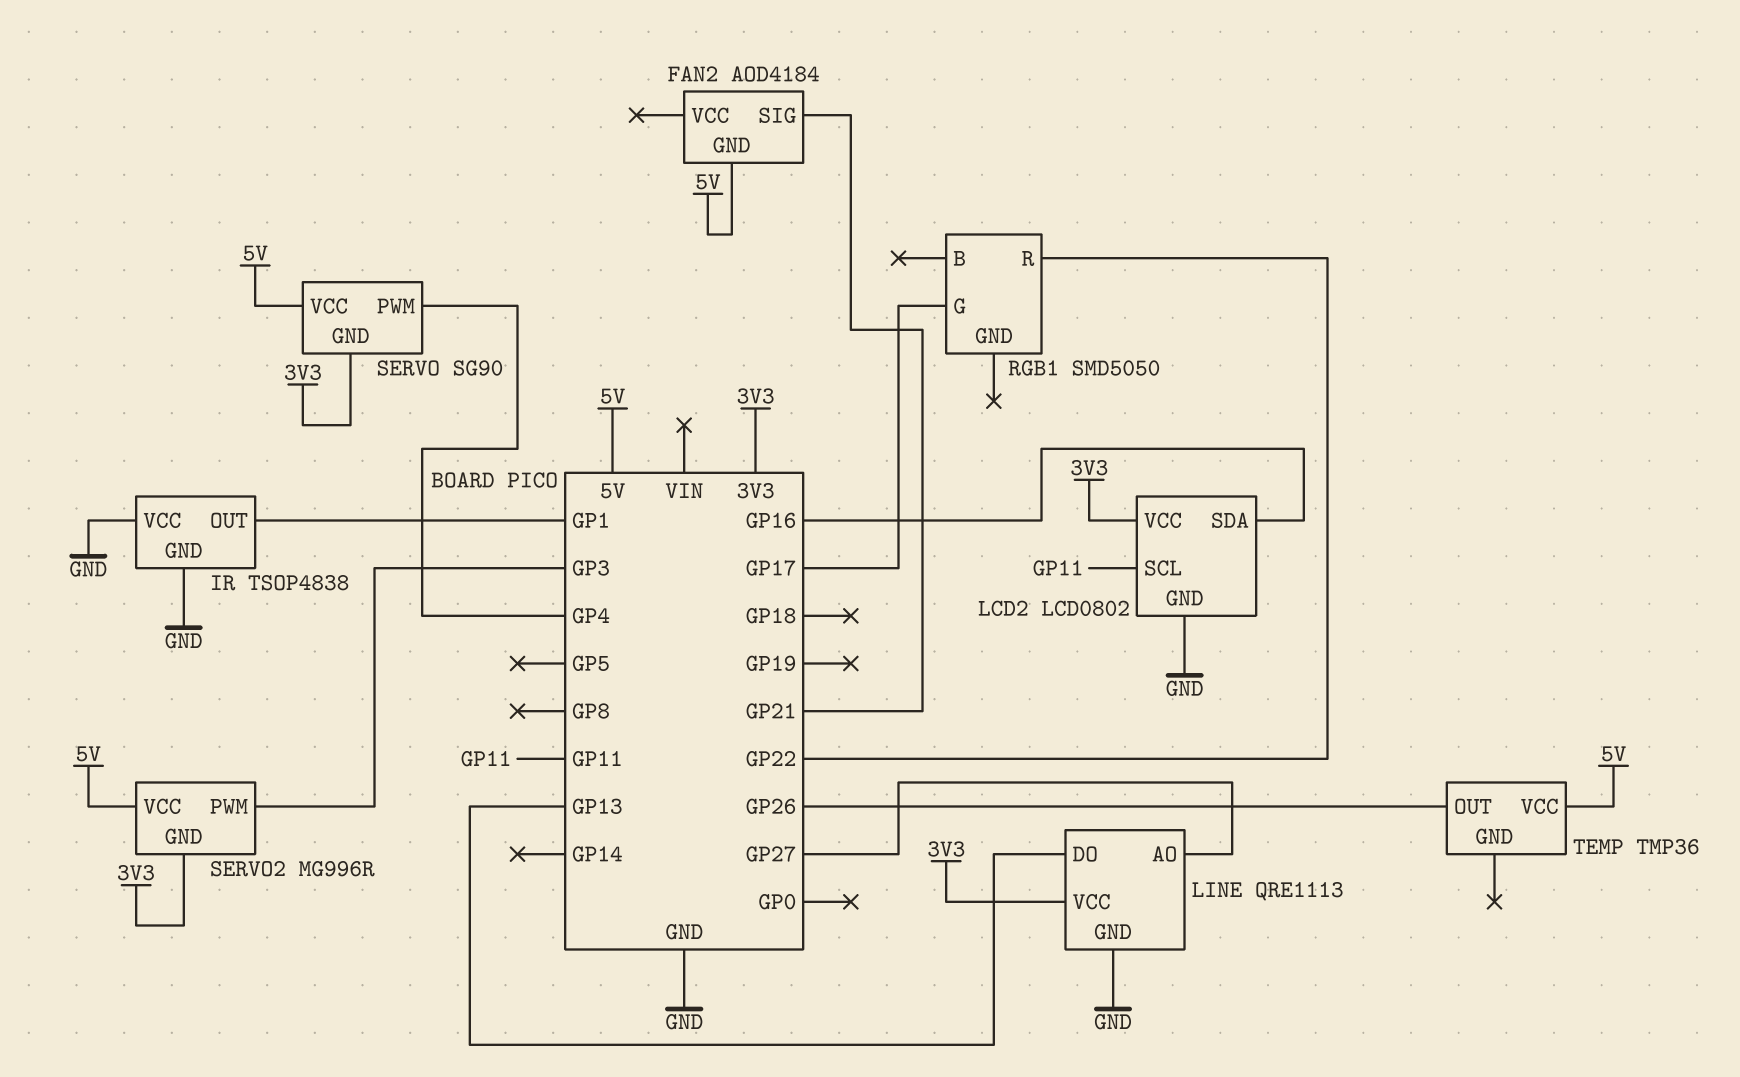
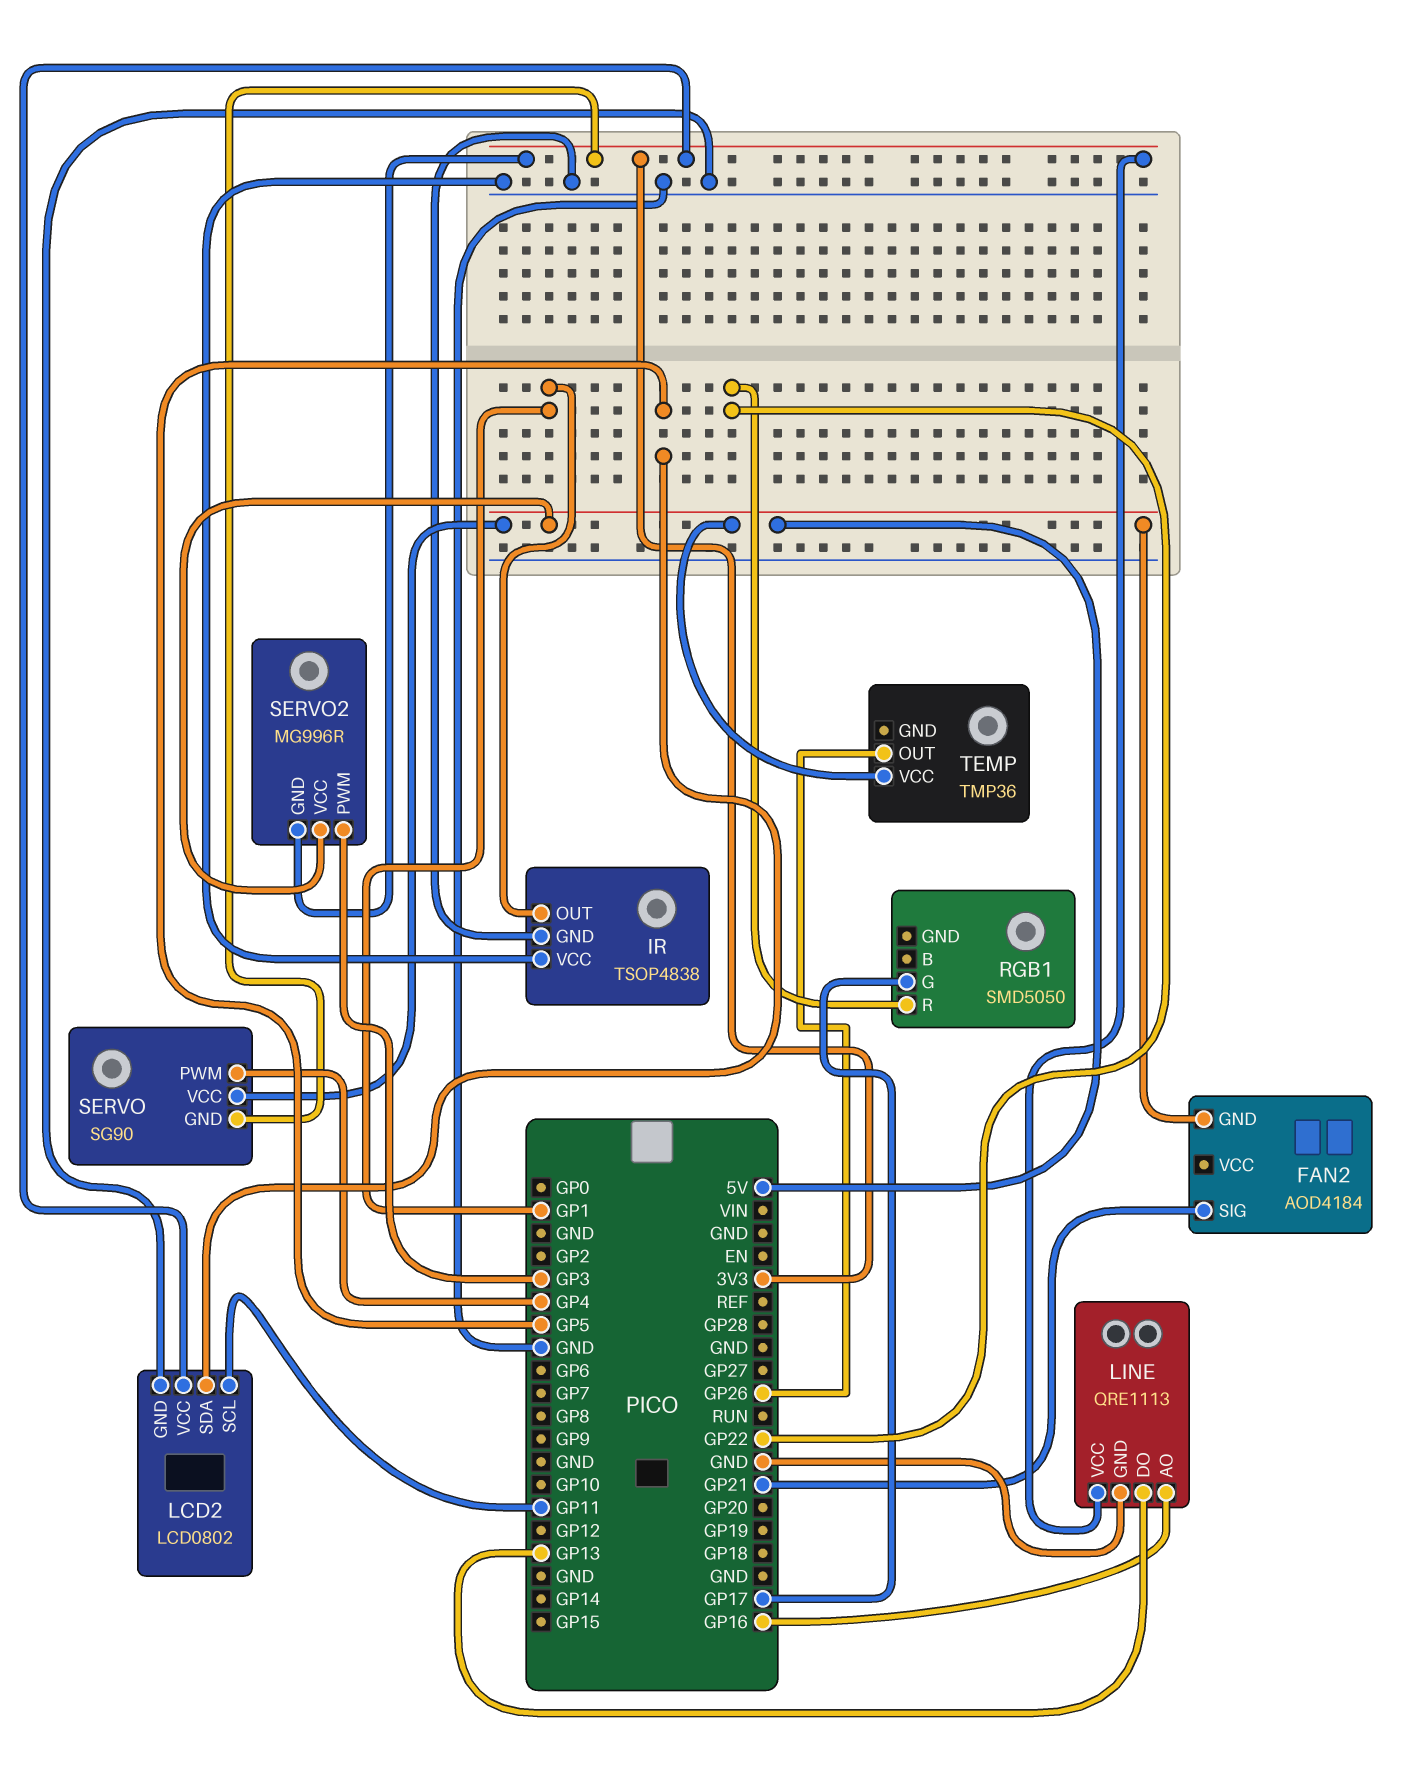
LCD2 pin SDA: GP16 -> GP5
LINE pin AO: GP27 -> GP16

